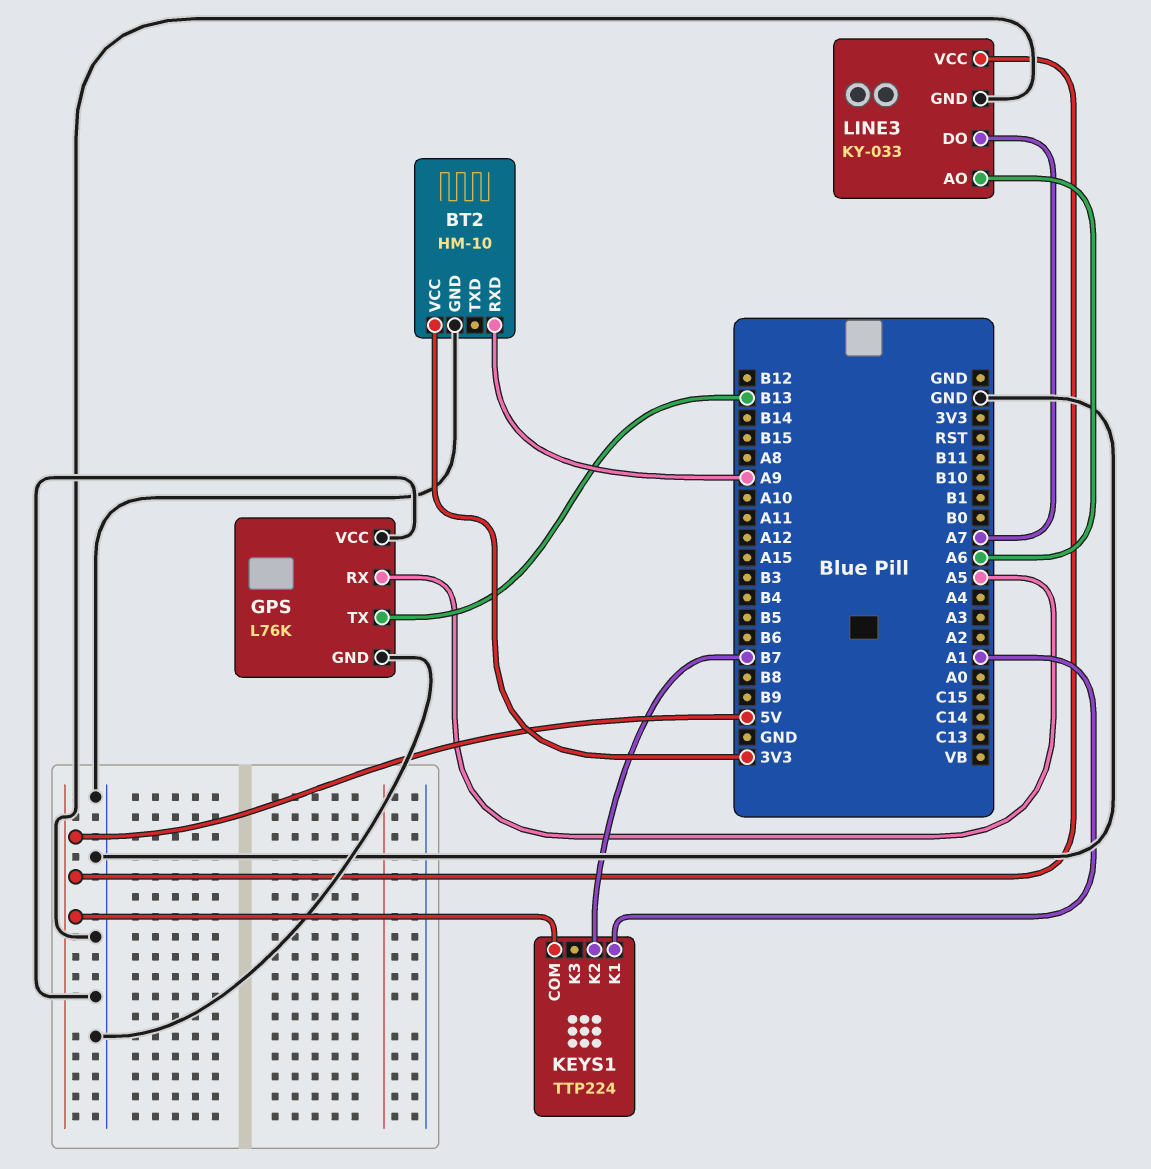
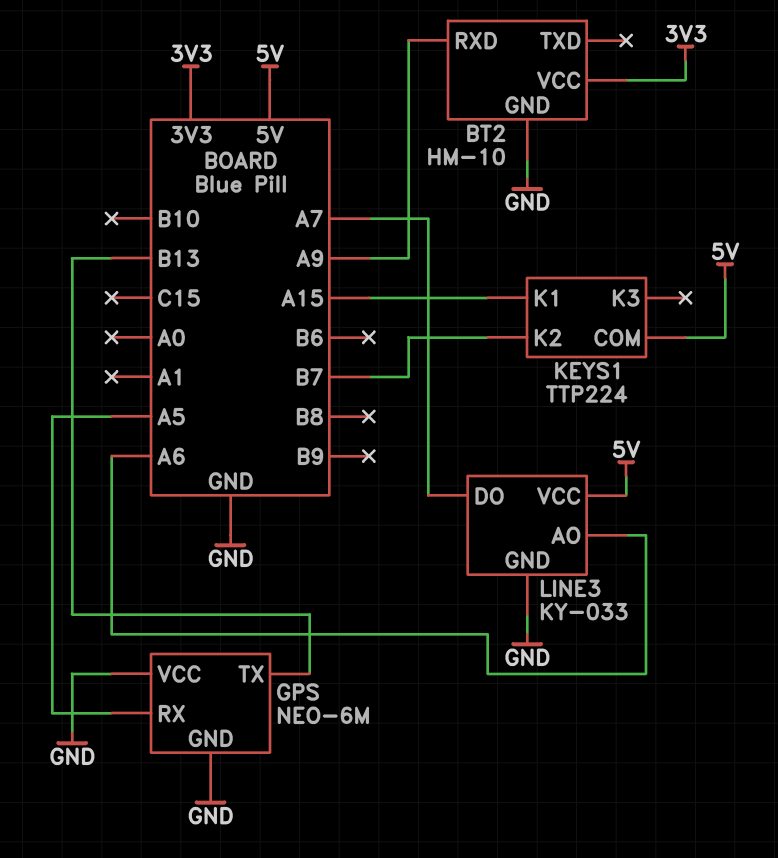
GPS: L76K -> NEO-6M
KEYS1 pin K1: A1 -> A15

